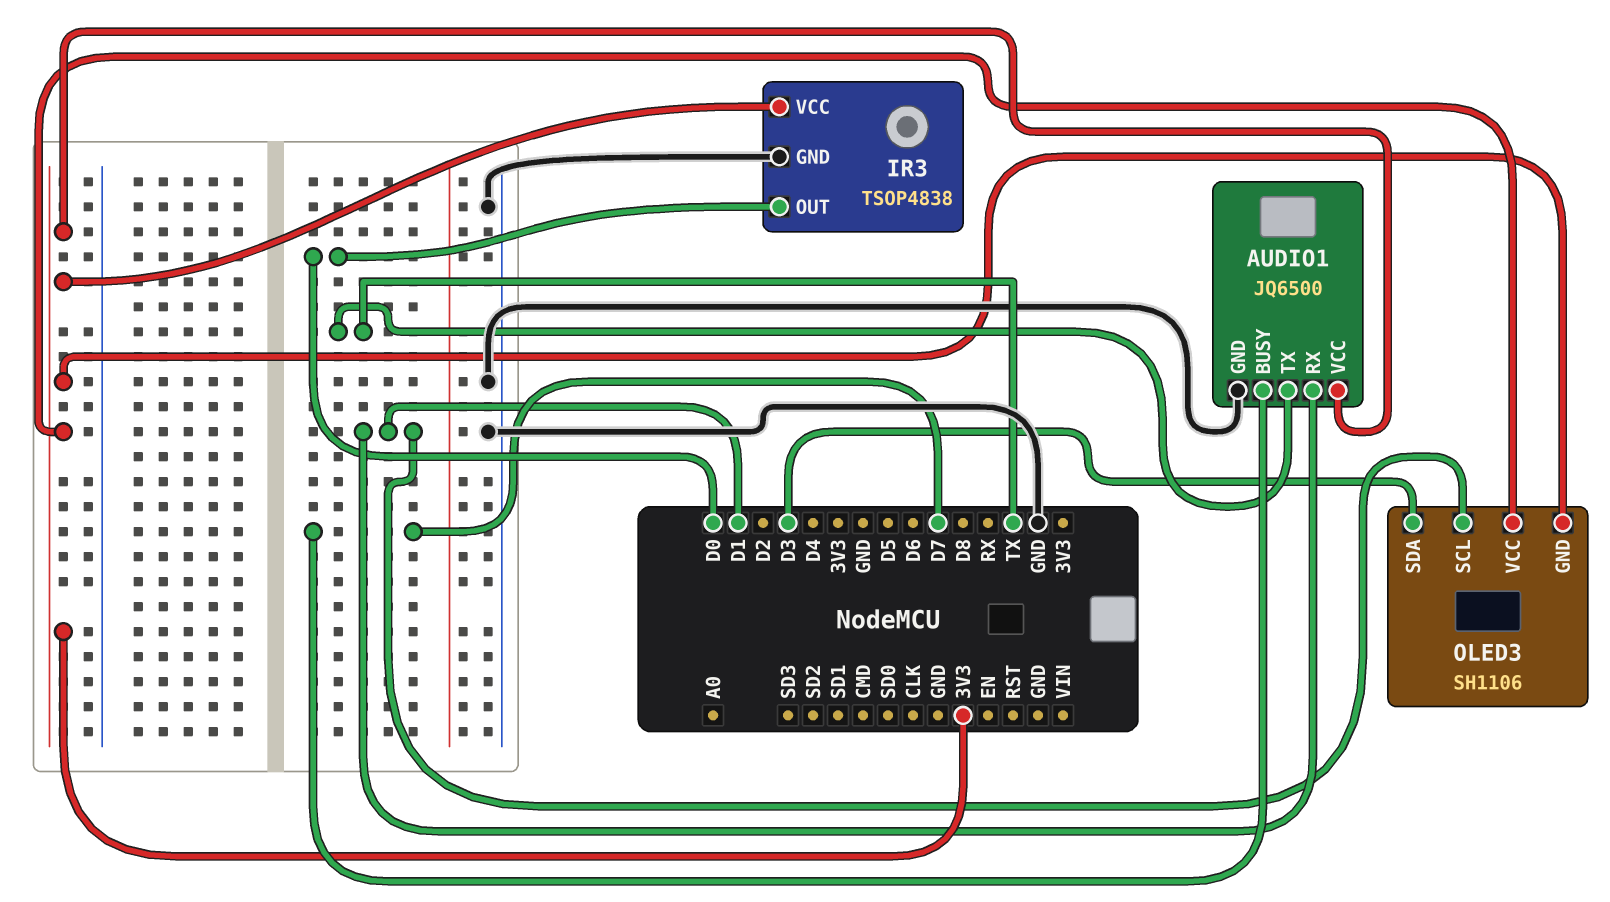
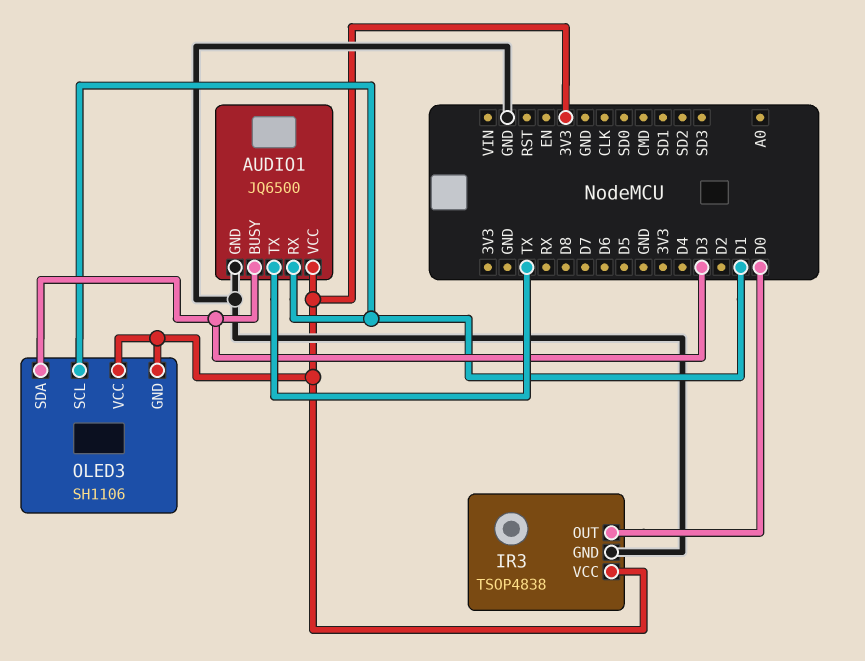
AUDIO1 pin BUSY: D7 -> D3

